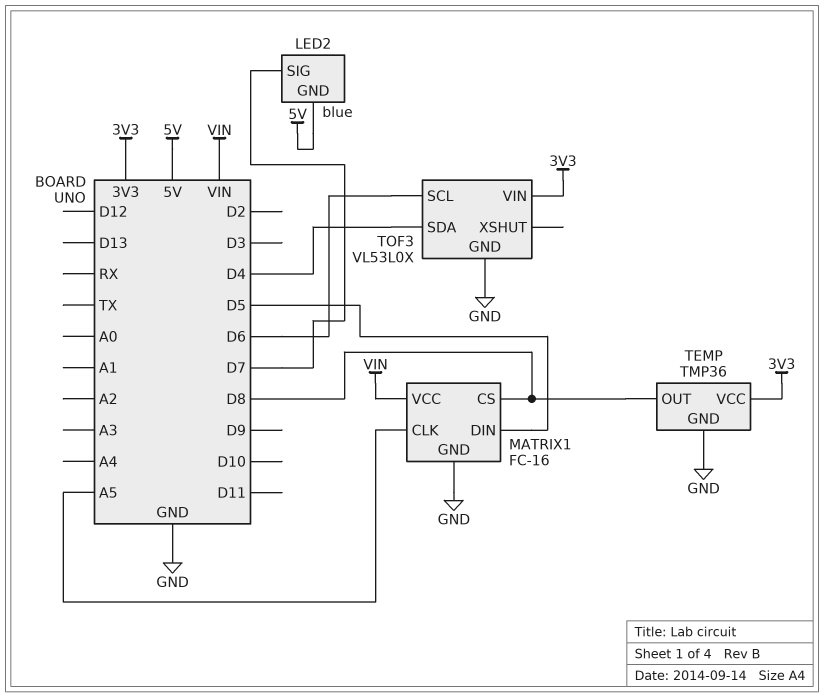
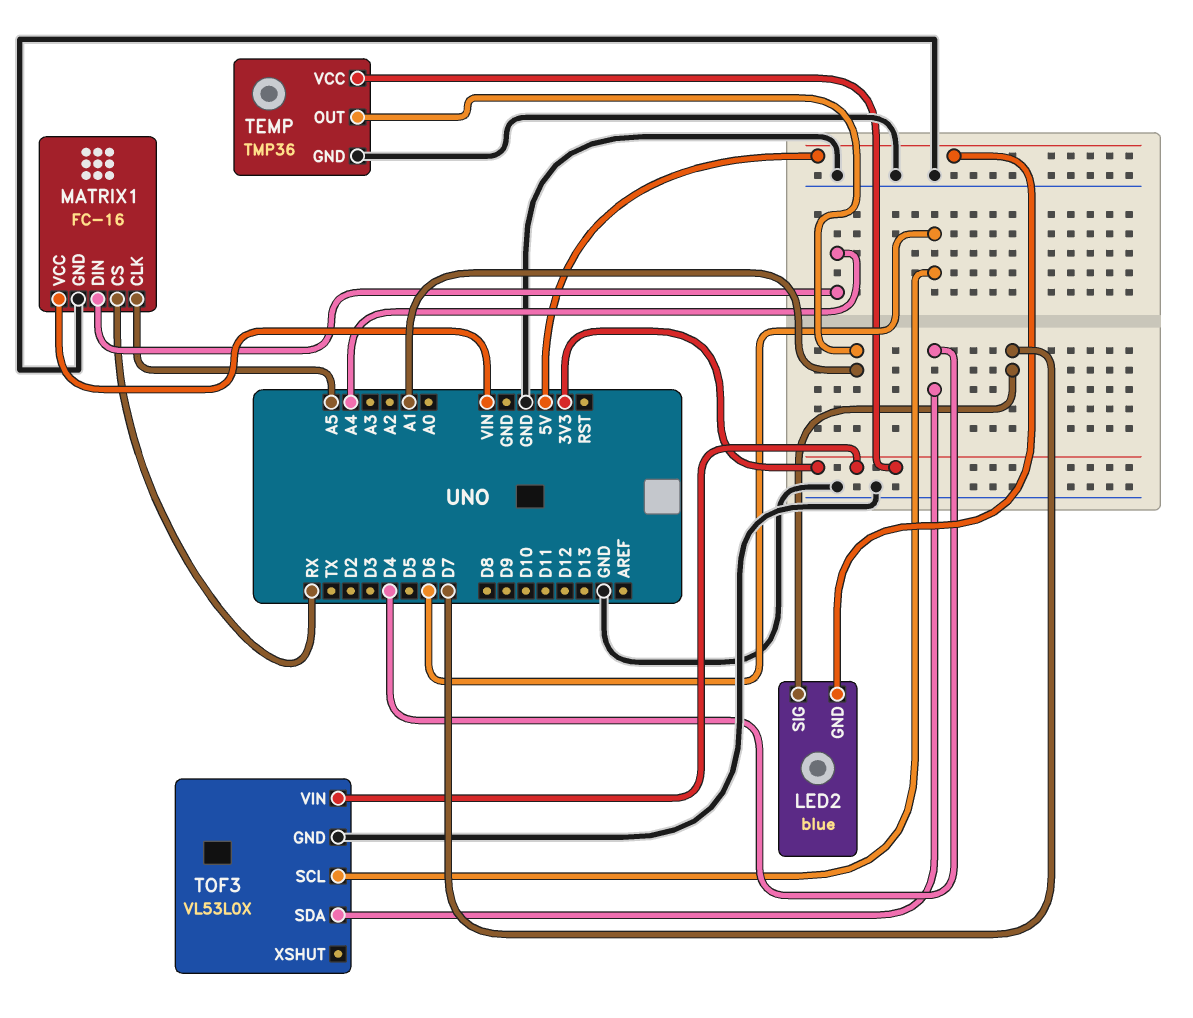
MATRIX1 pin CS: D8 -> RX
MATRIX1 pin DIN: D5 -> A4
TEMP pin OUT: D8 -> A1

